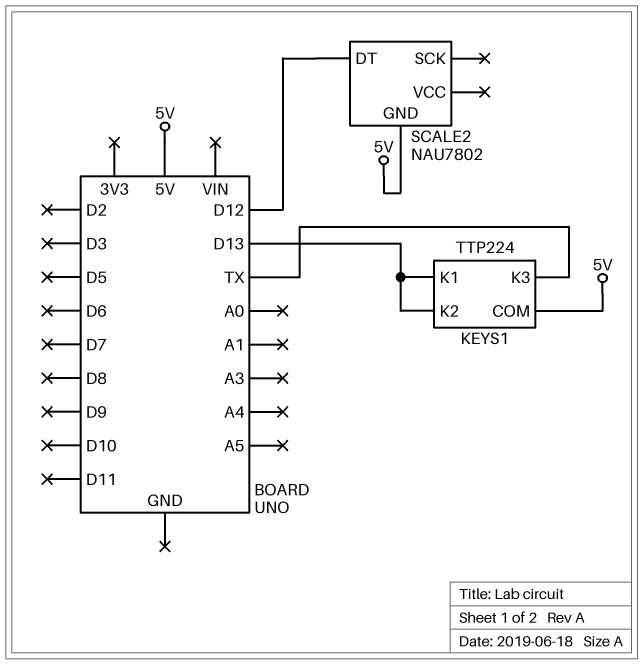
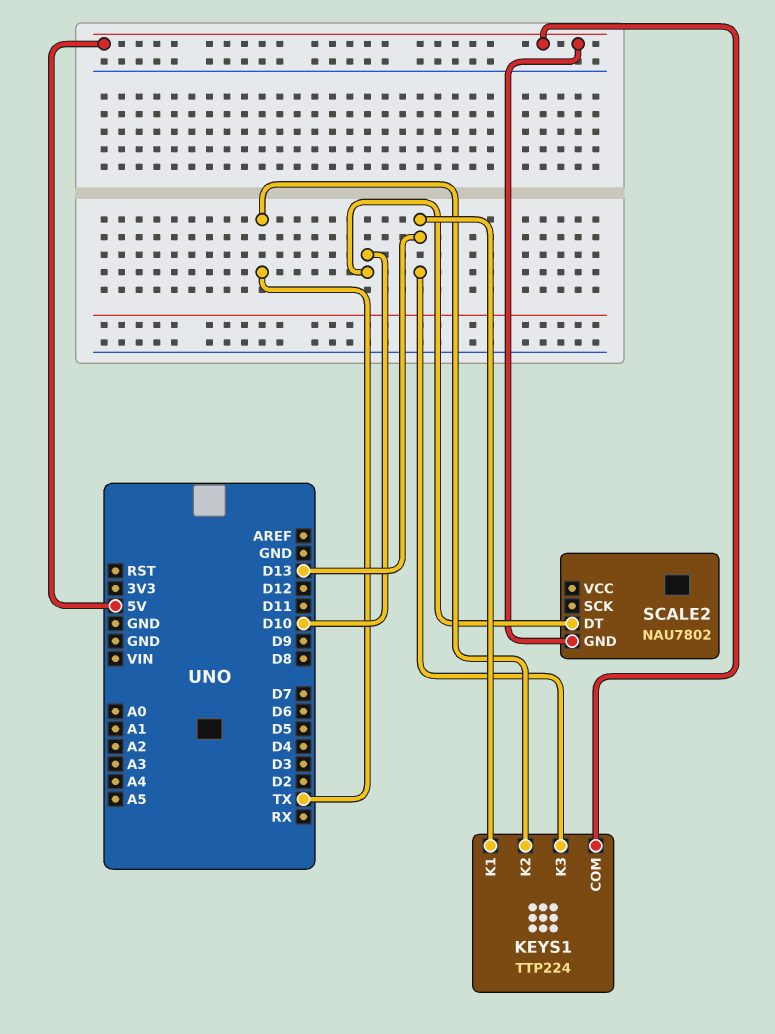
KEYS1 pin K2: D13 -> TX
KEYS1 pin K3: TX -> D13
SCALE2 pin DT: D12 -> D10

